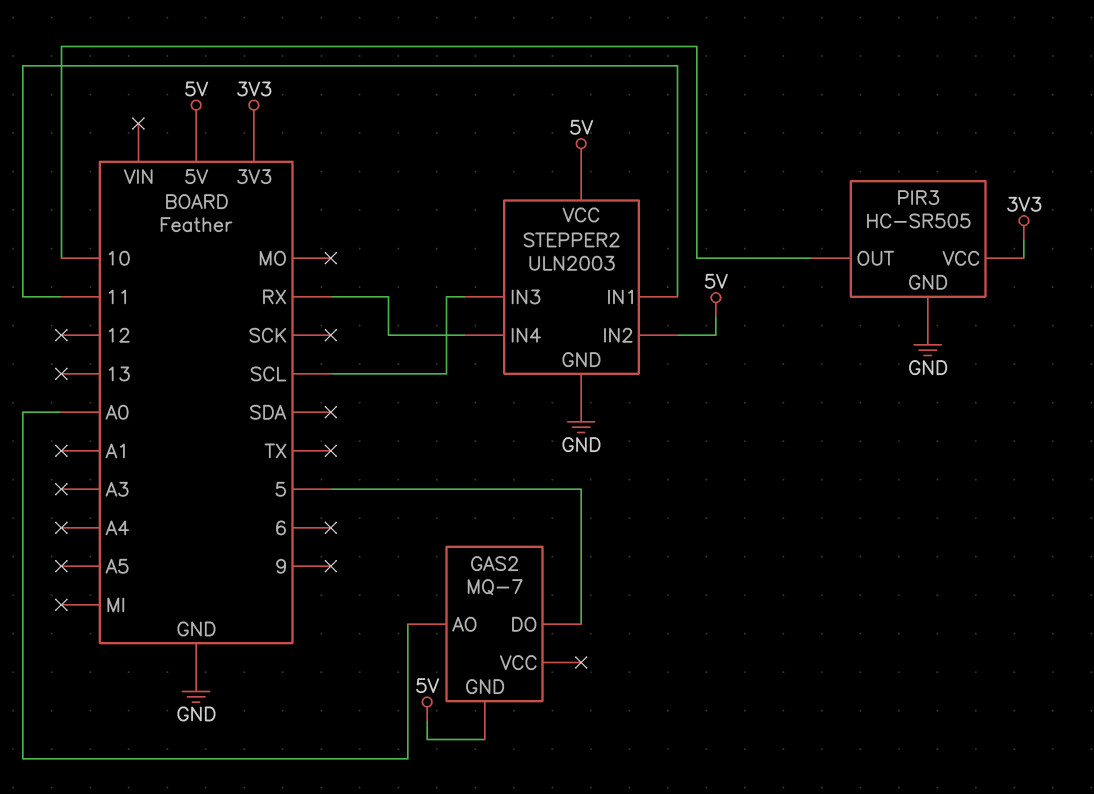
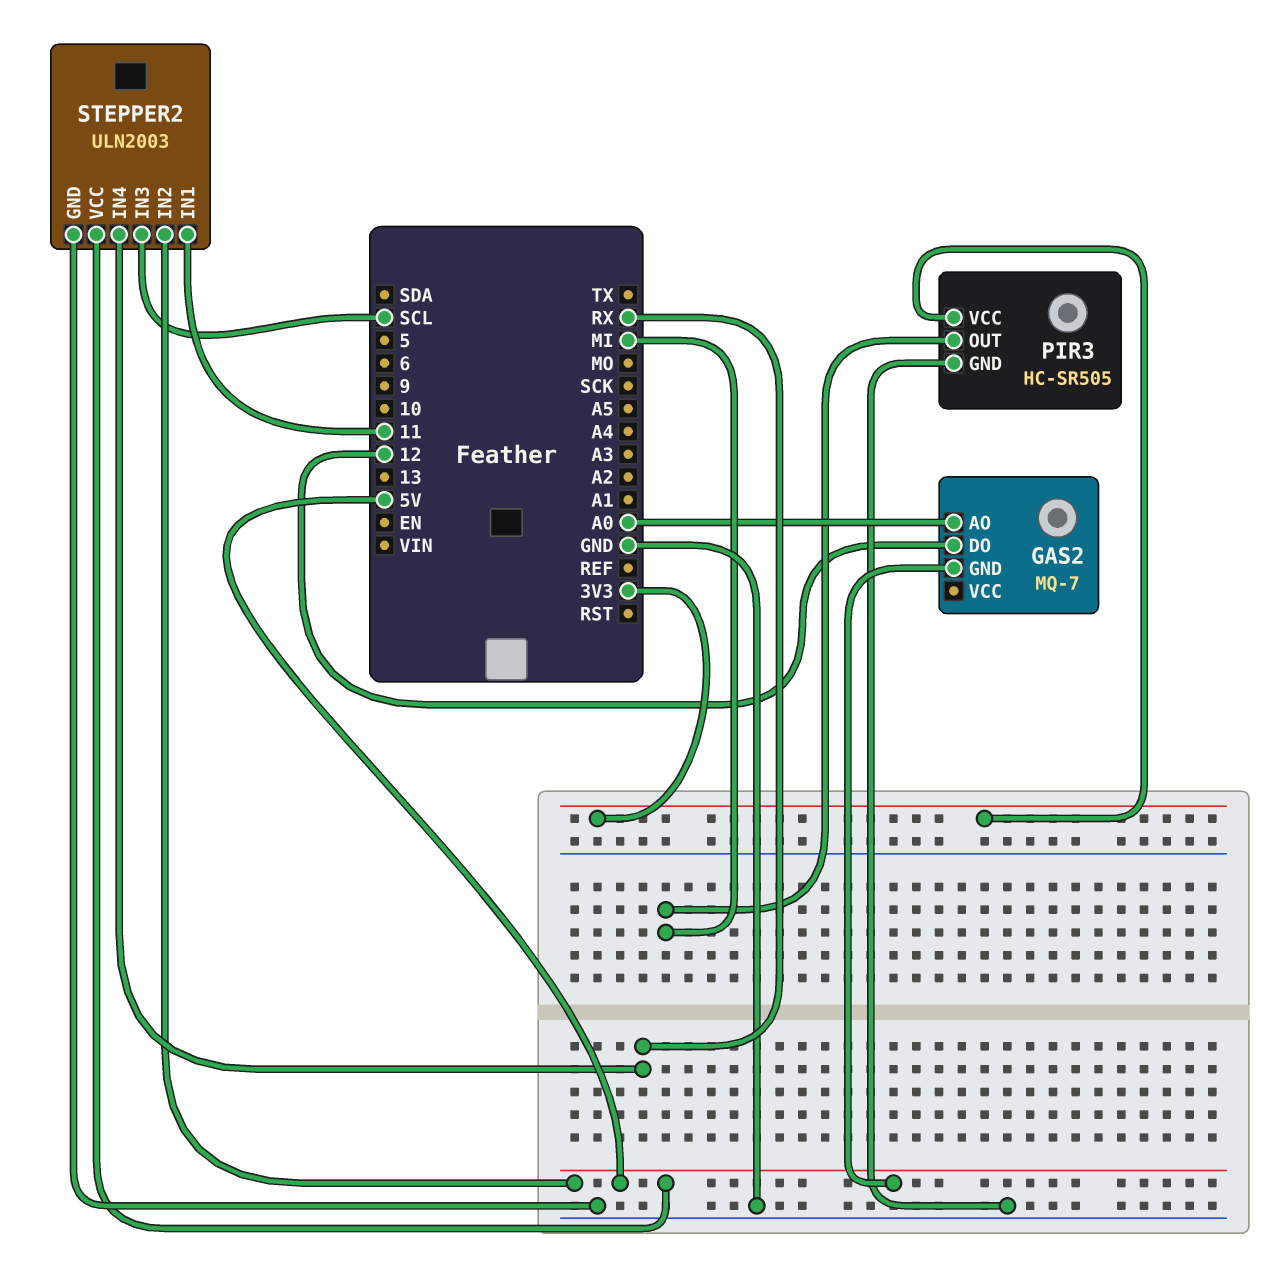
GAS2 pin DO: 5 -> 12
PIR3 pin OUT: 10 -> MI

